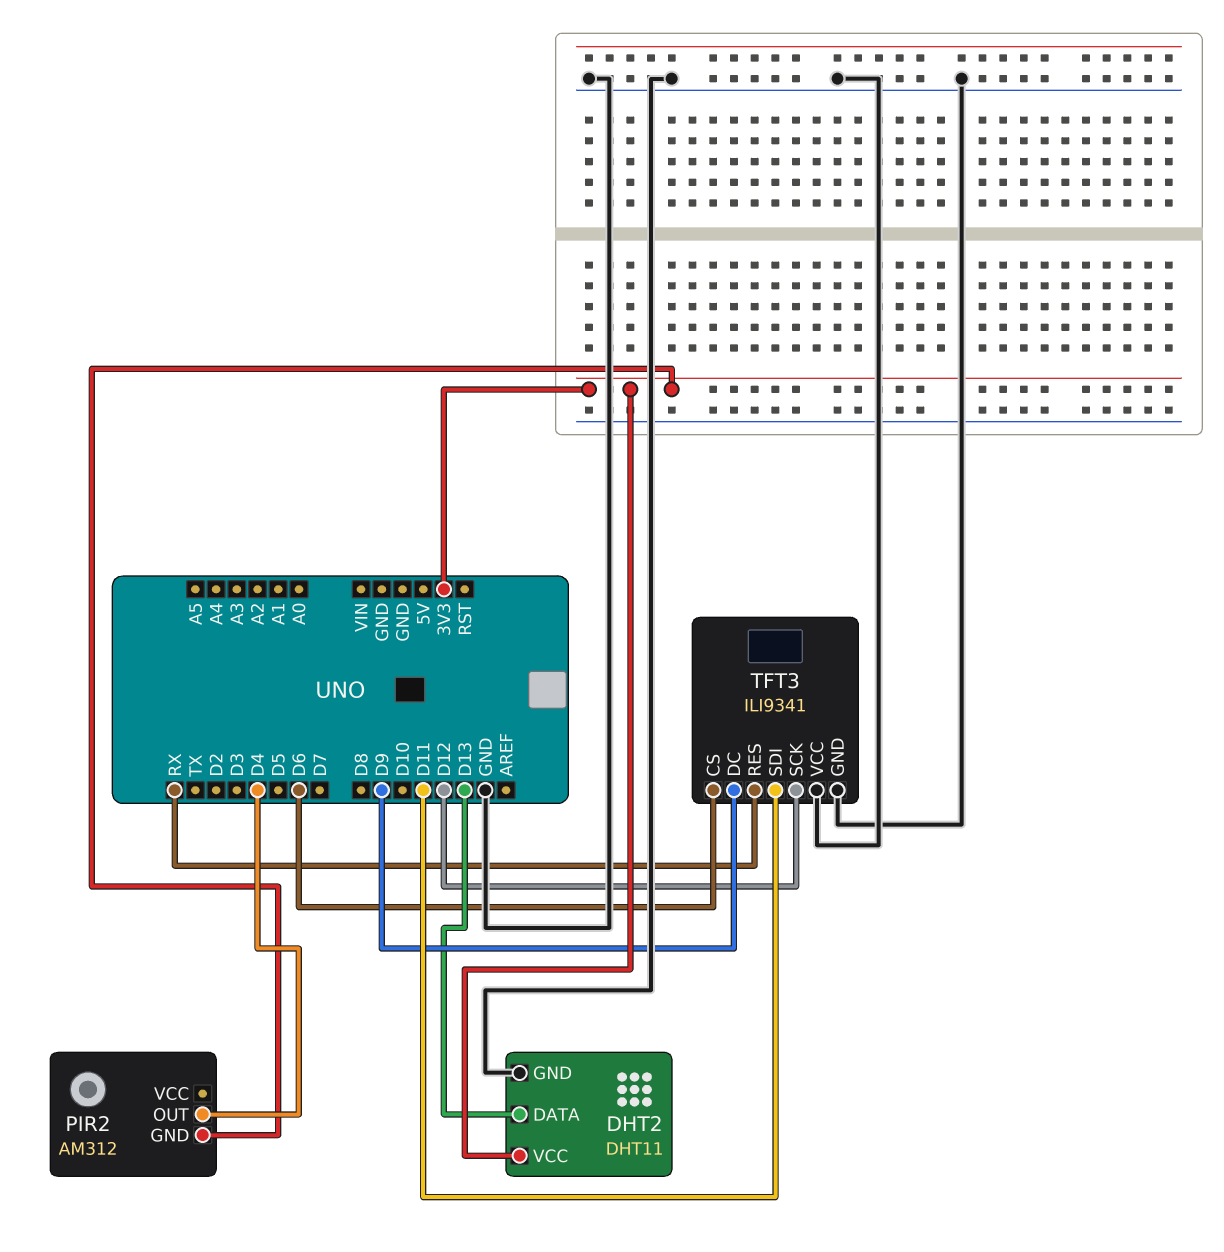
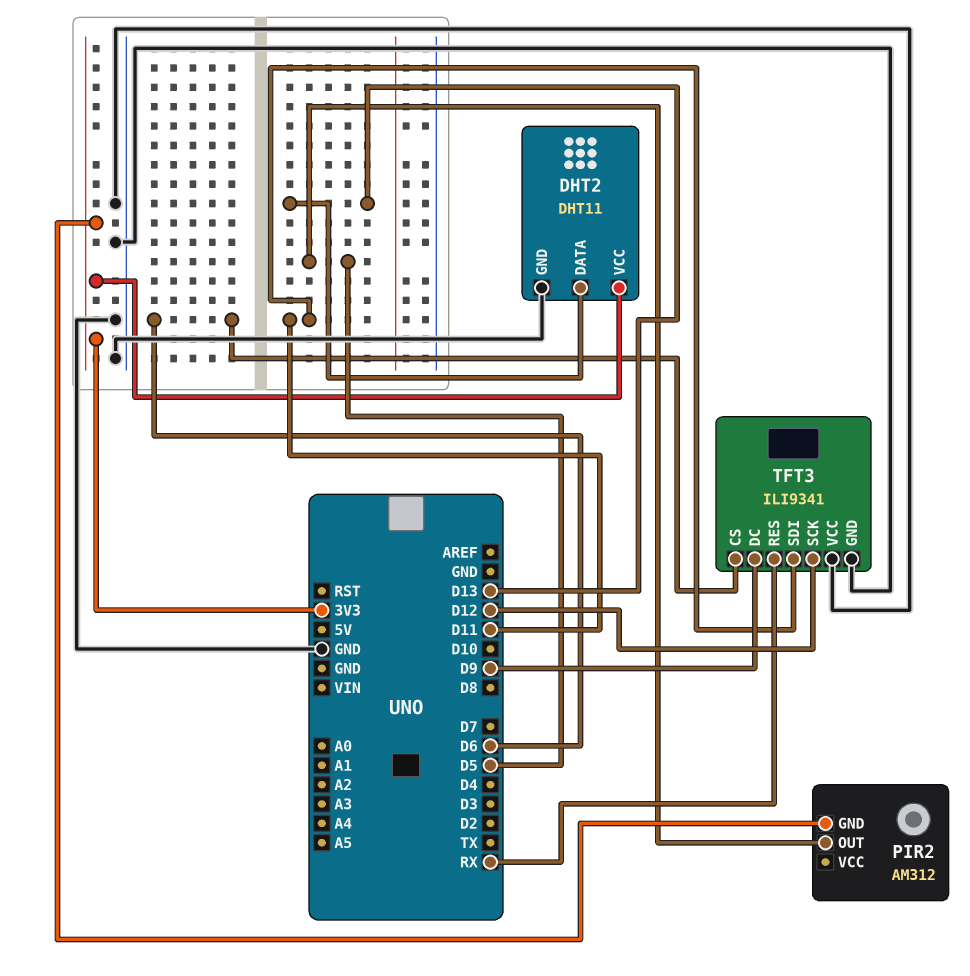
PIR2 pin OUT: D4 -> D5

